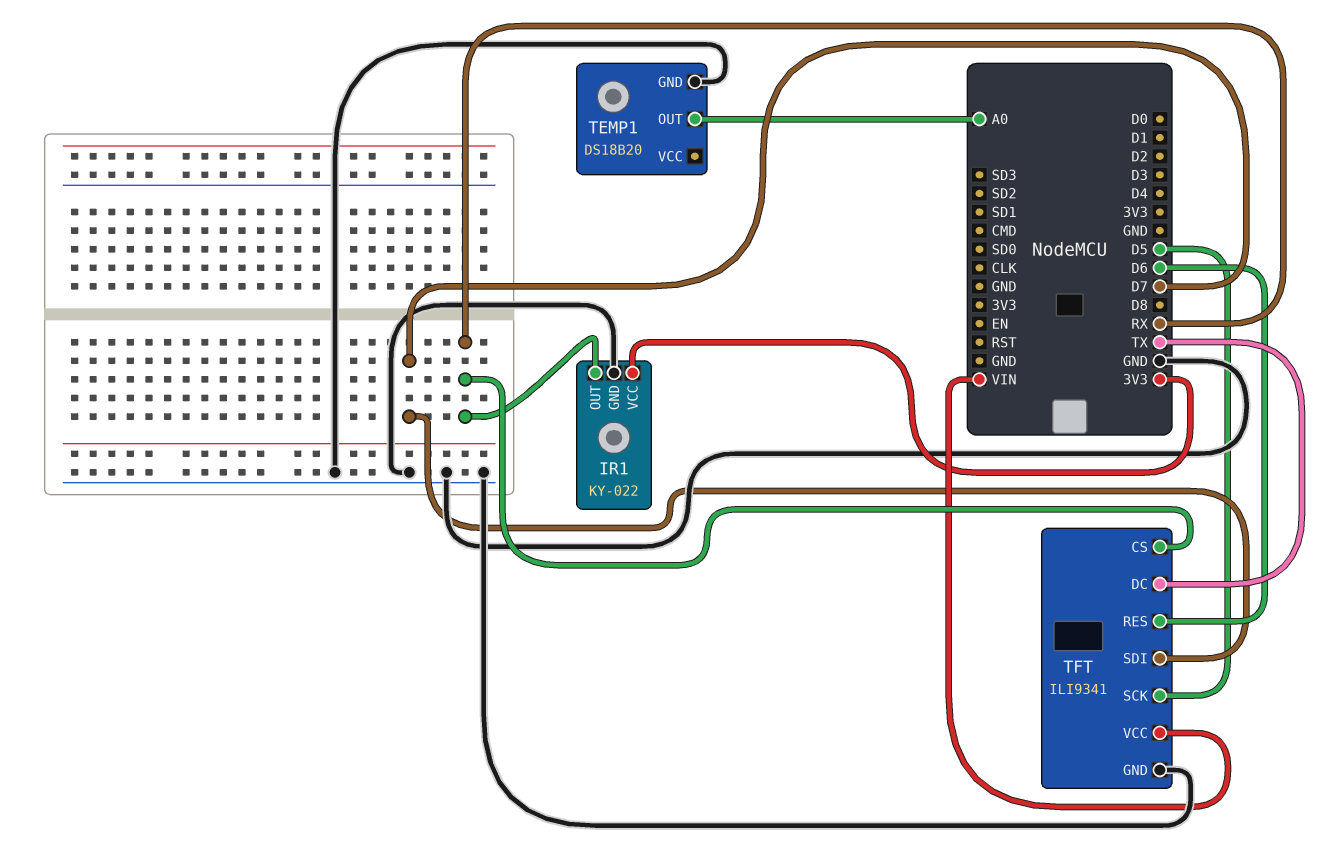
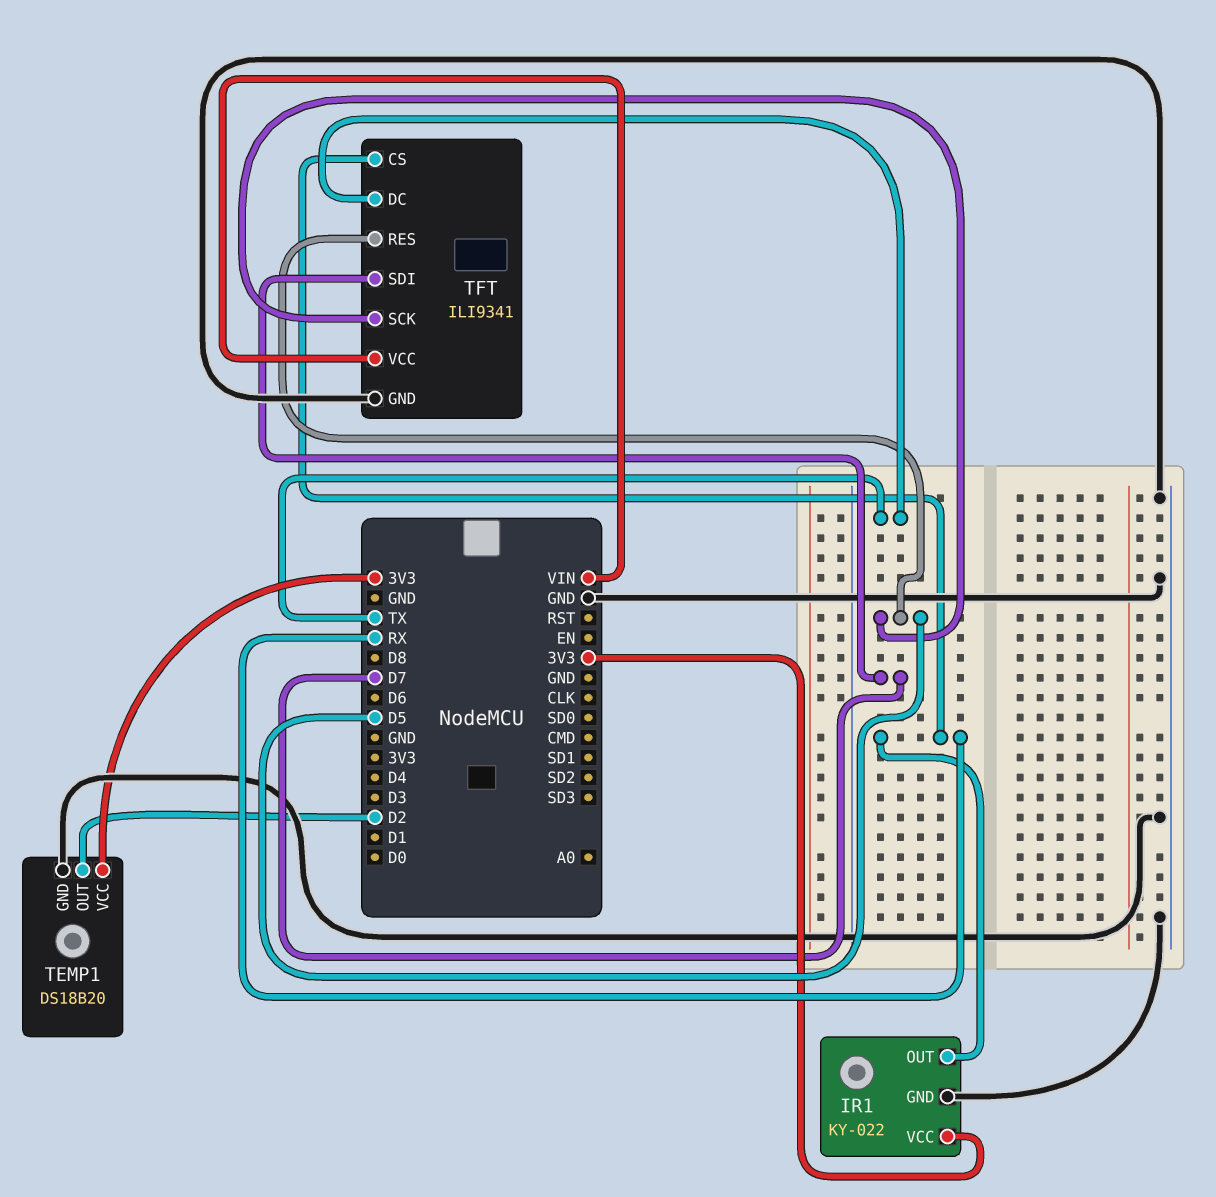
TEMP1 pin OUT: A0 -> D2
TEMP1 pin VCC: none -> 3V3
TFT pin RES: D6 -> D5

